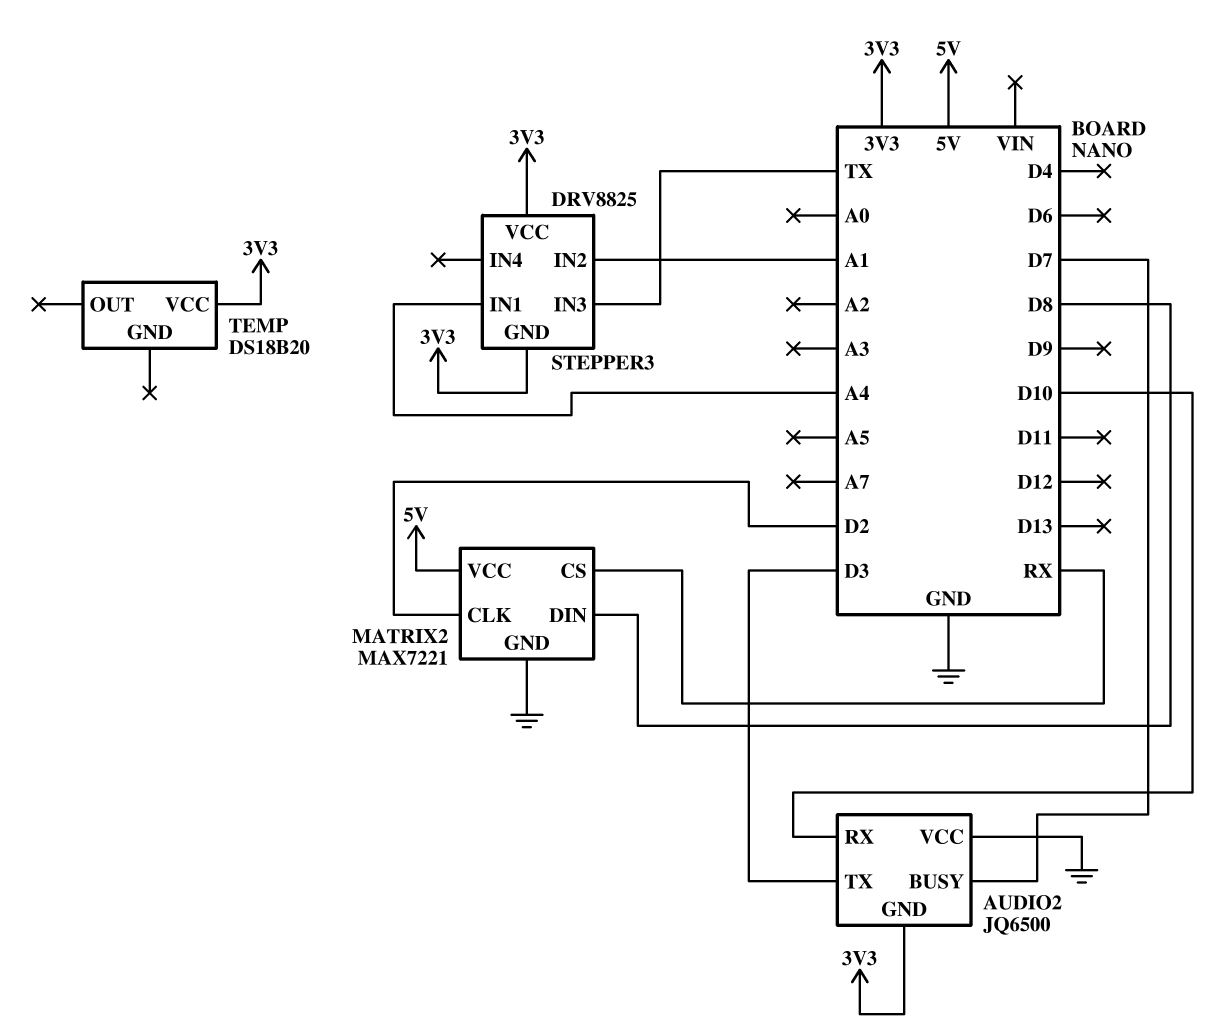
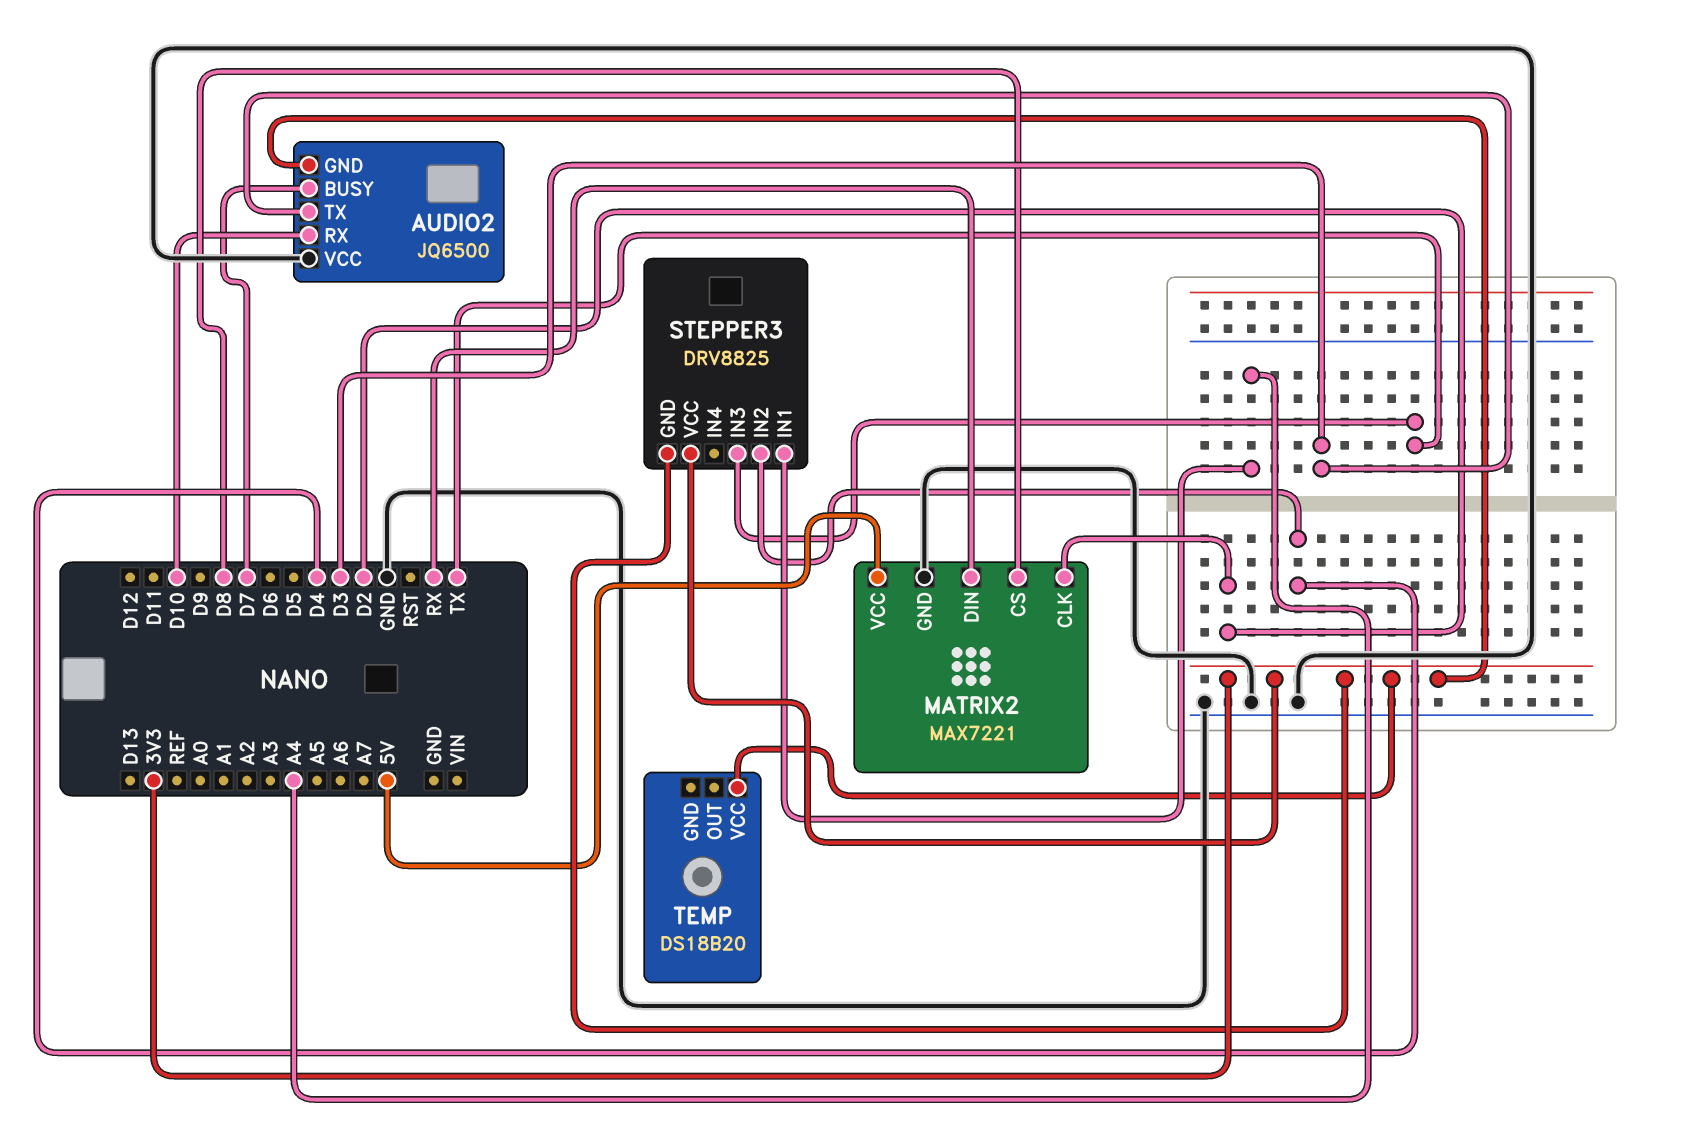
MATRIX2 pin CS: RX -> D8
MATRIX2 pin DIN: D8 -> RX
STEPPER3 pin IN2: A1 -> D4

